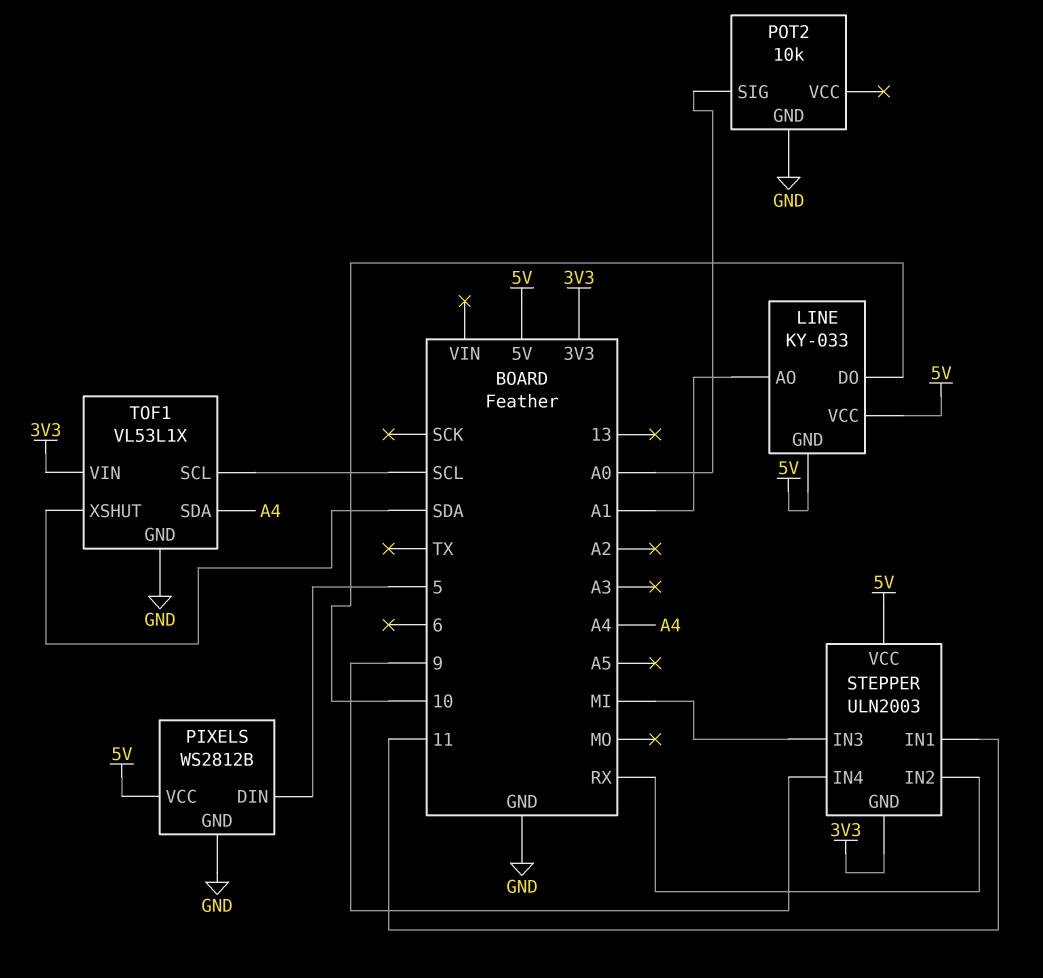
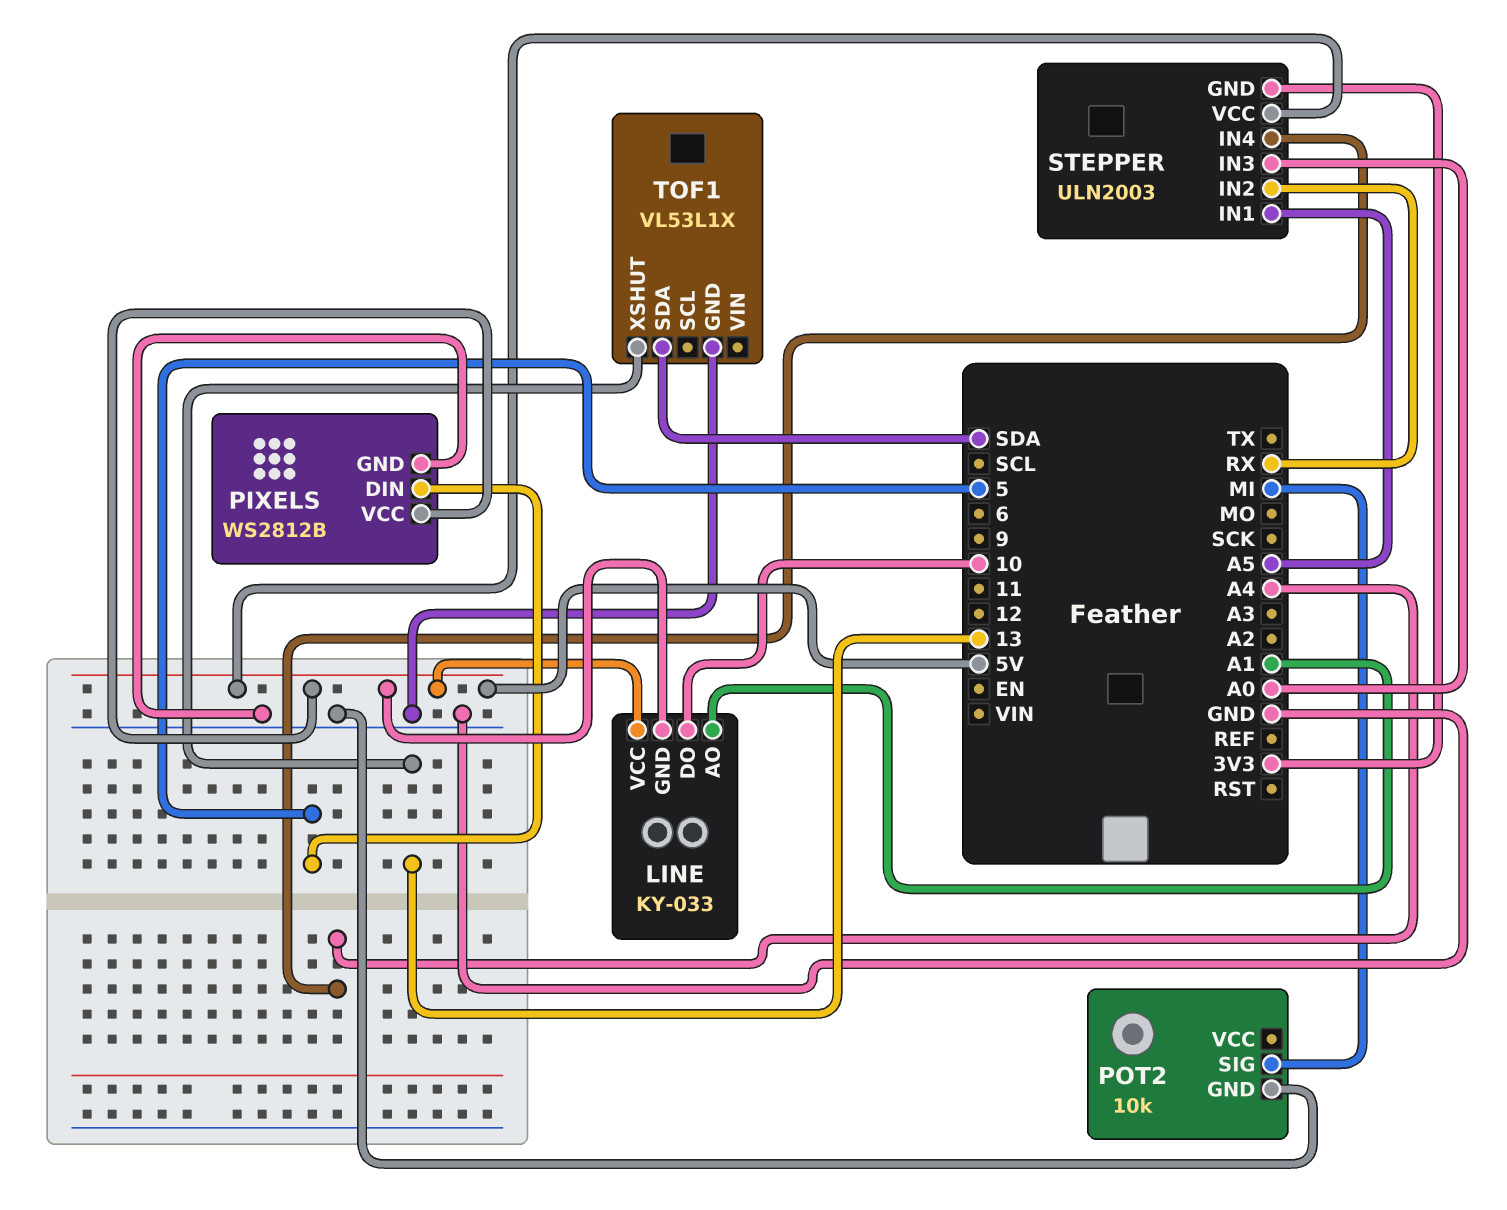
POT2 pin SIG: A0 -> MI
STEPPER pin IN1: 11 -> A5
STEPPER pin IN3: MI -> A0
STEPPER pin IN4: 9 -> A4
TOF1 pin SCL: SCL -> none
TOF1 pin SDA: A4 -> SDA
TOF1 pin VIN: 3V3 -> none
TOF1 pin XSHUT: SDA -> 13

